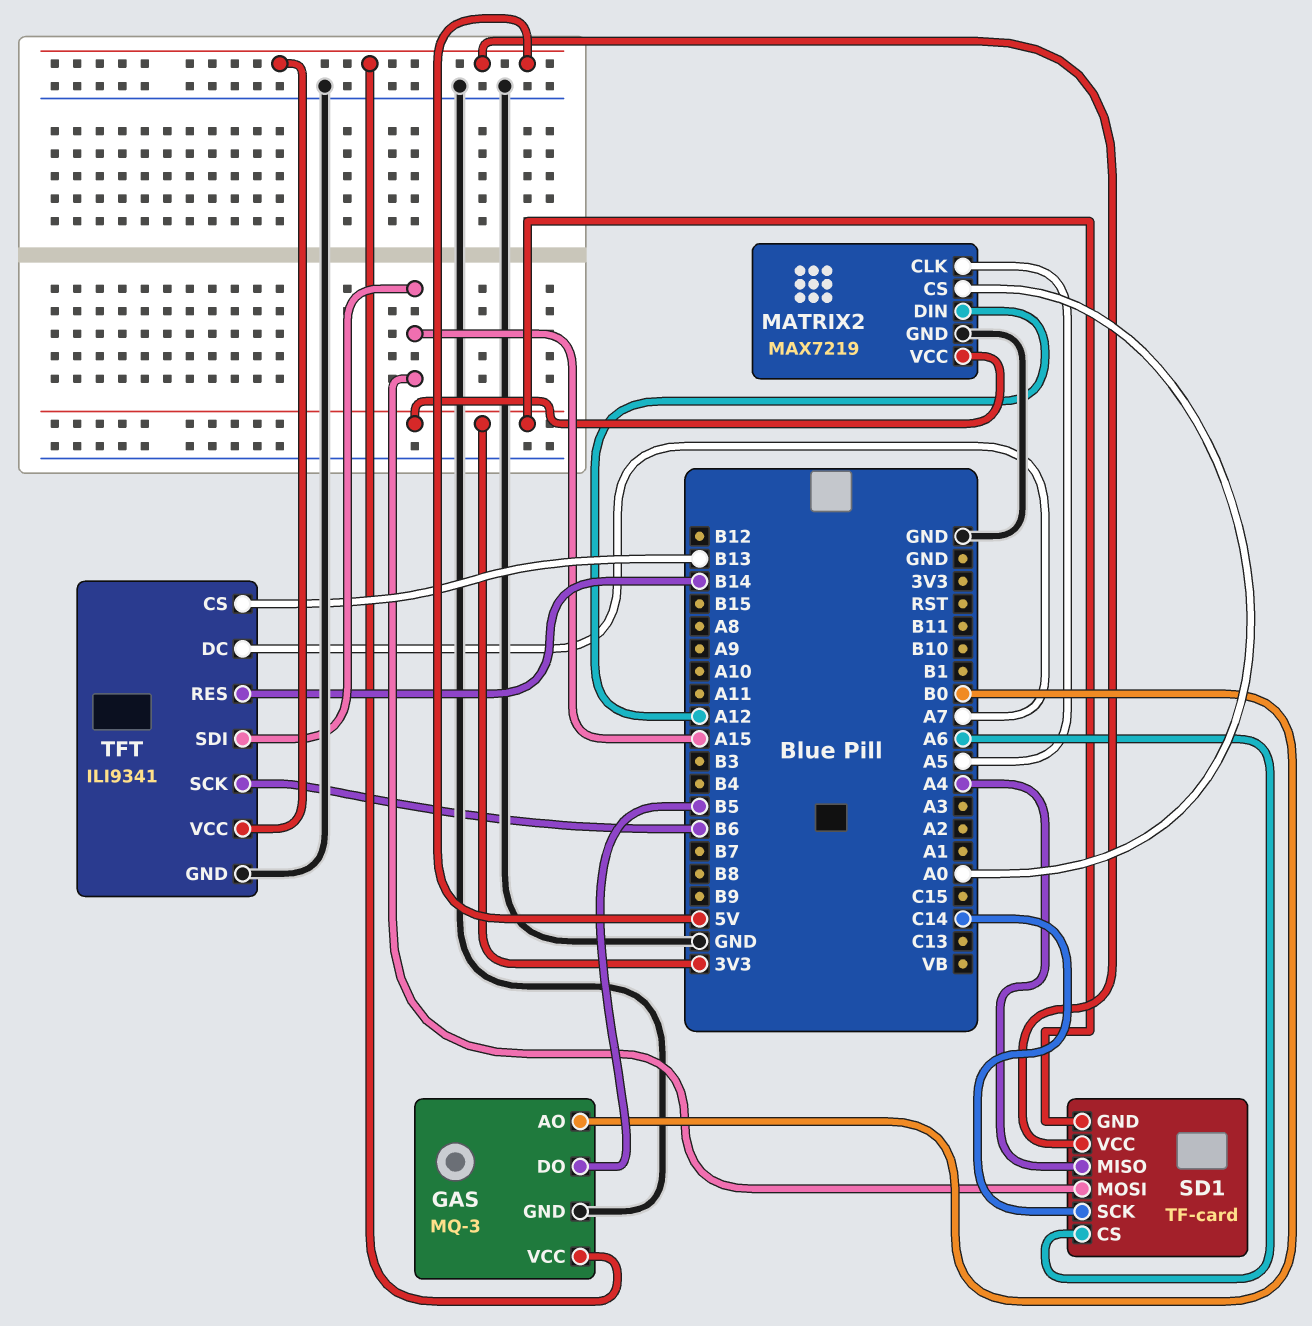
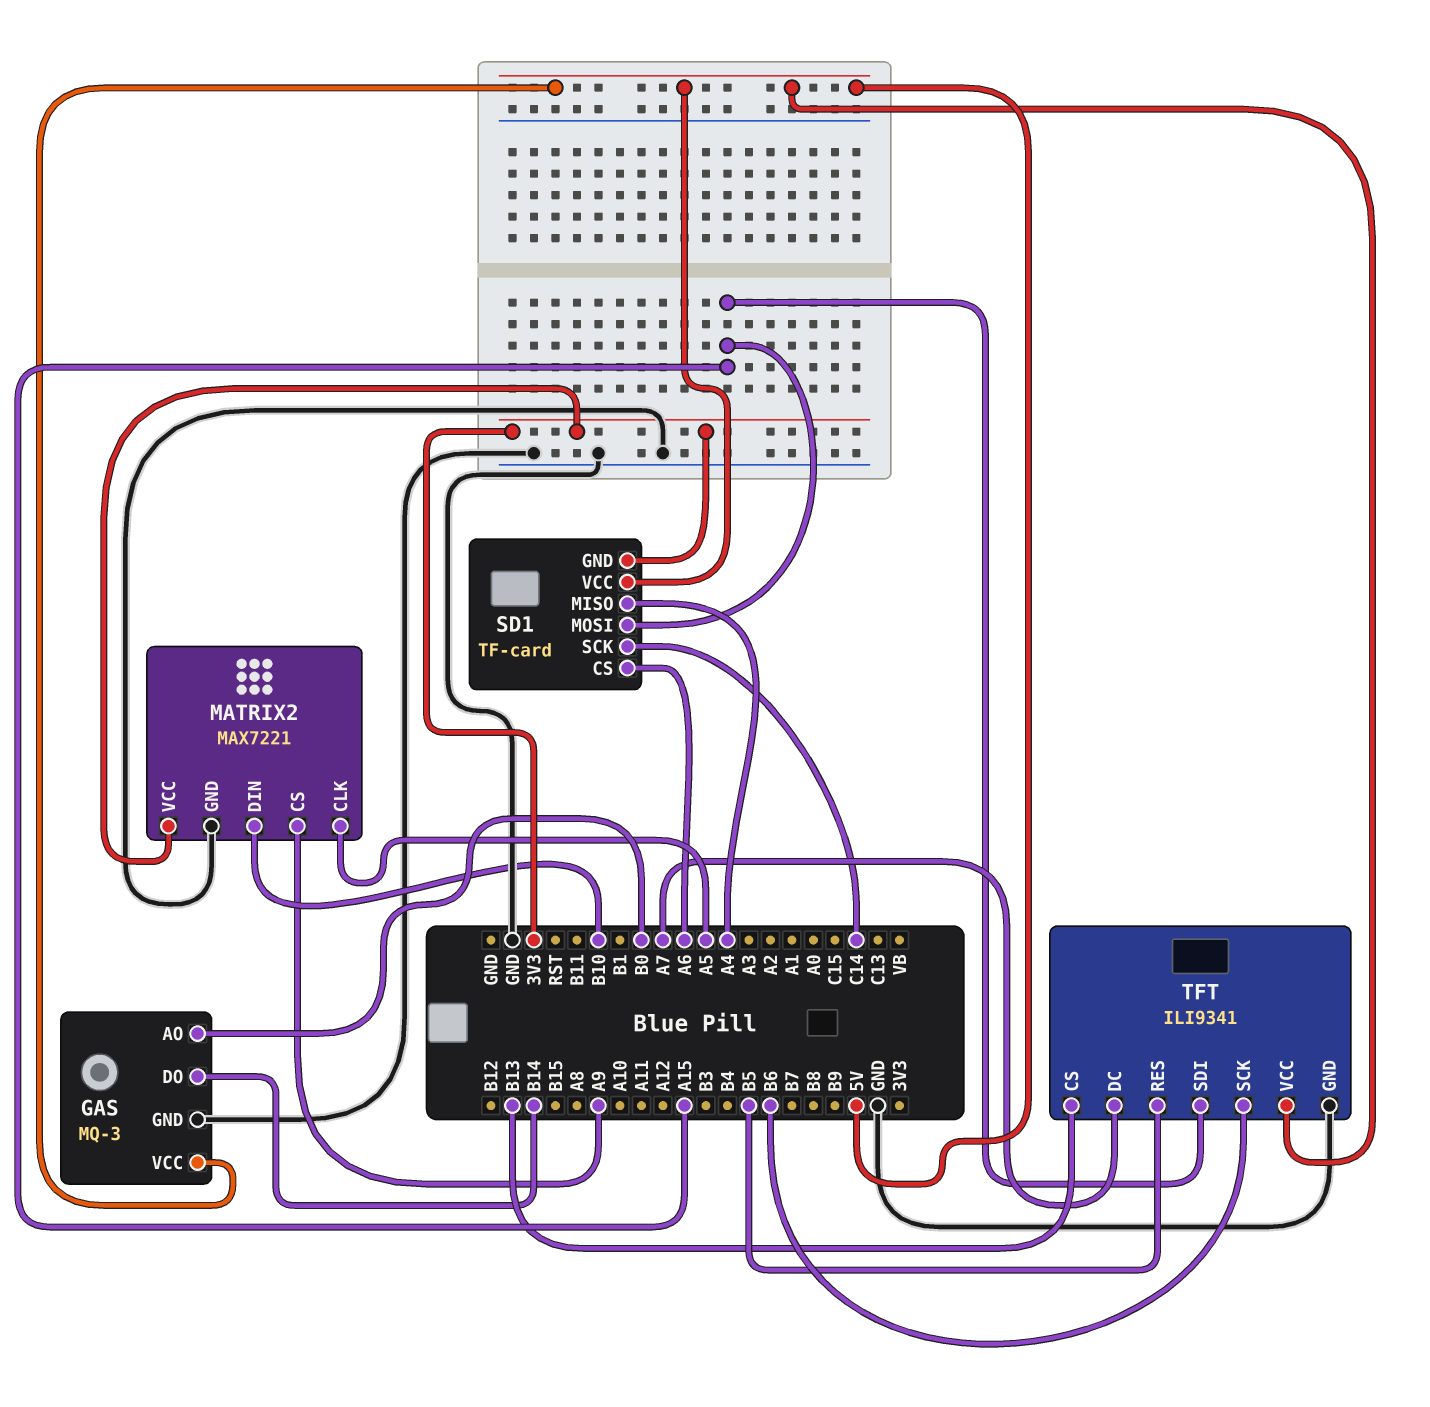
GAS pin DO: B5 -> B14
MATRIX2: MAX7219 -> MAX7221
MATRIX2 pin CS: A0 -> A9
MATRIX2 pin DIN: A12 -> B10
TFT pin RES: B14 -> B5

